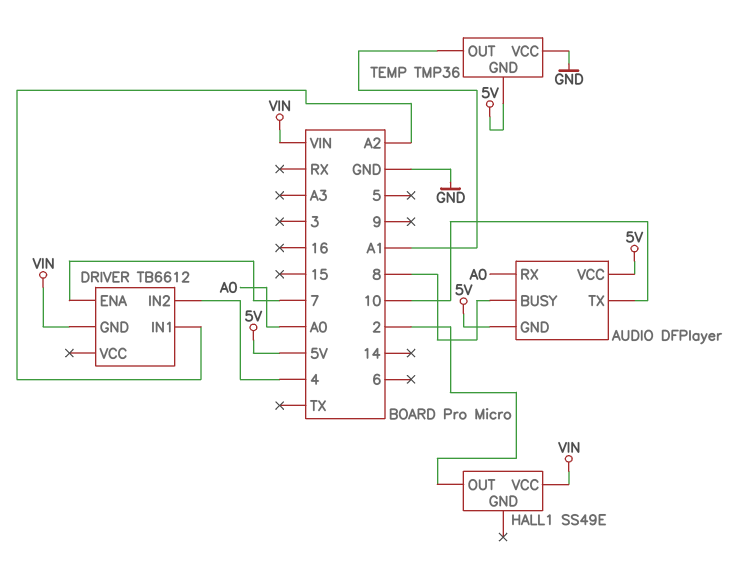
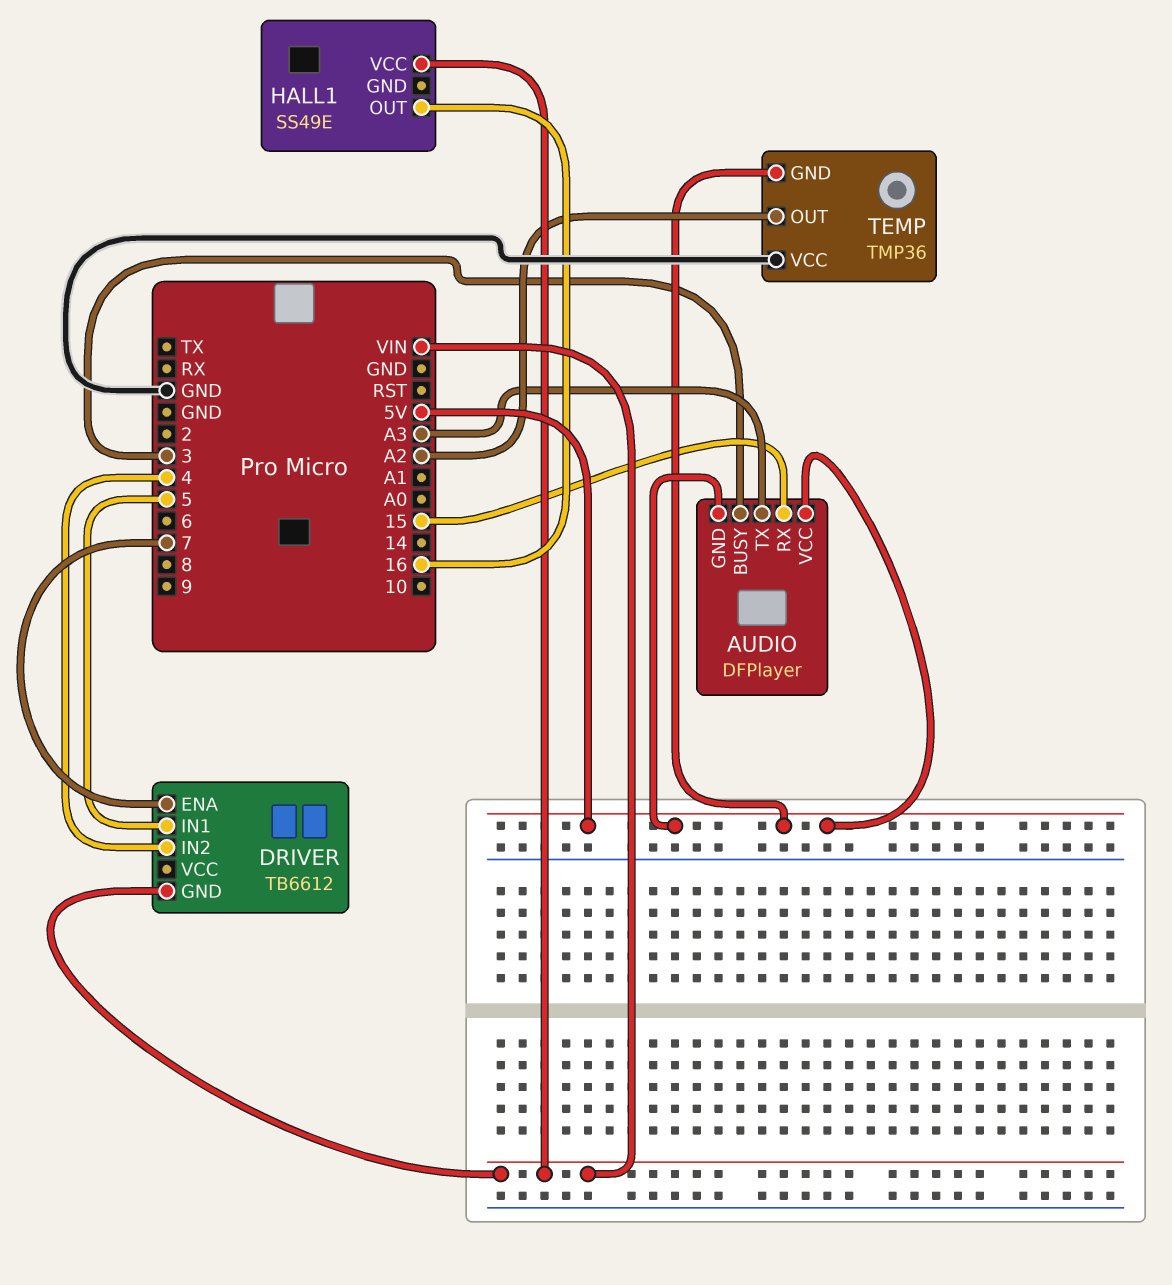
AUDIO pin BUSY: 8 -> 3
AUDIO pin RX: A0 -> 15
AUDIO pin TX: 10 -> A3
DRIVER pin IN1: A2 -> 5
HALL1 pin OUT: 2 -> 16
TEMP pin OUT: A1 -> A2

